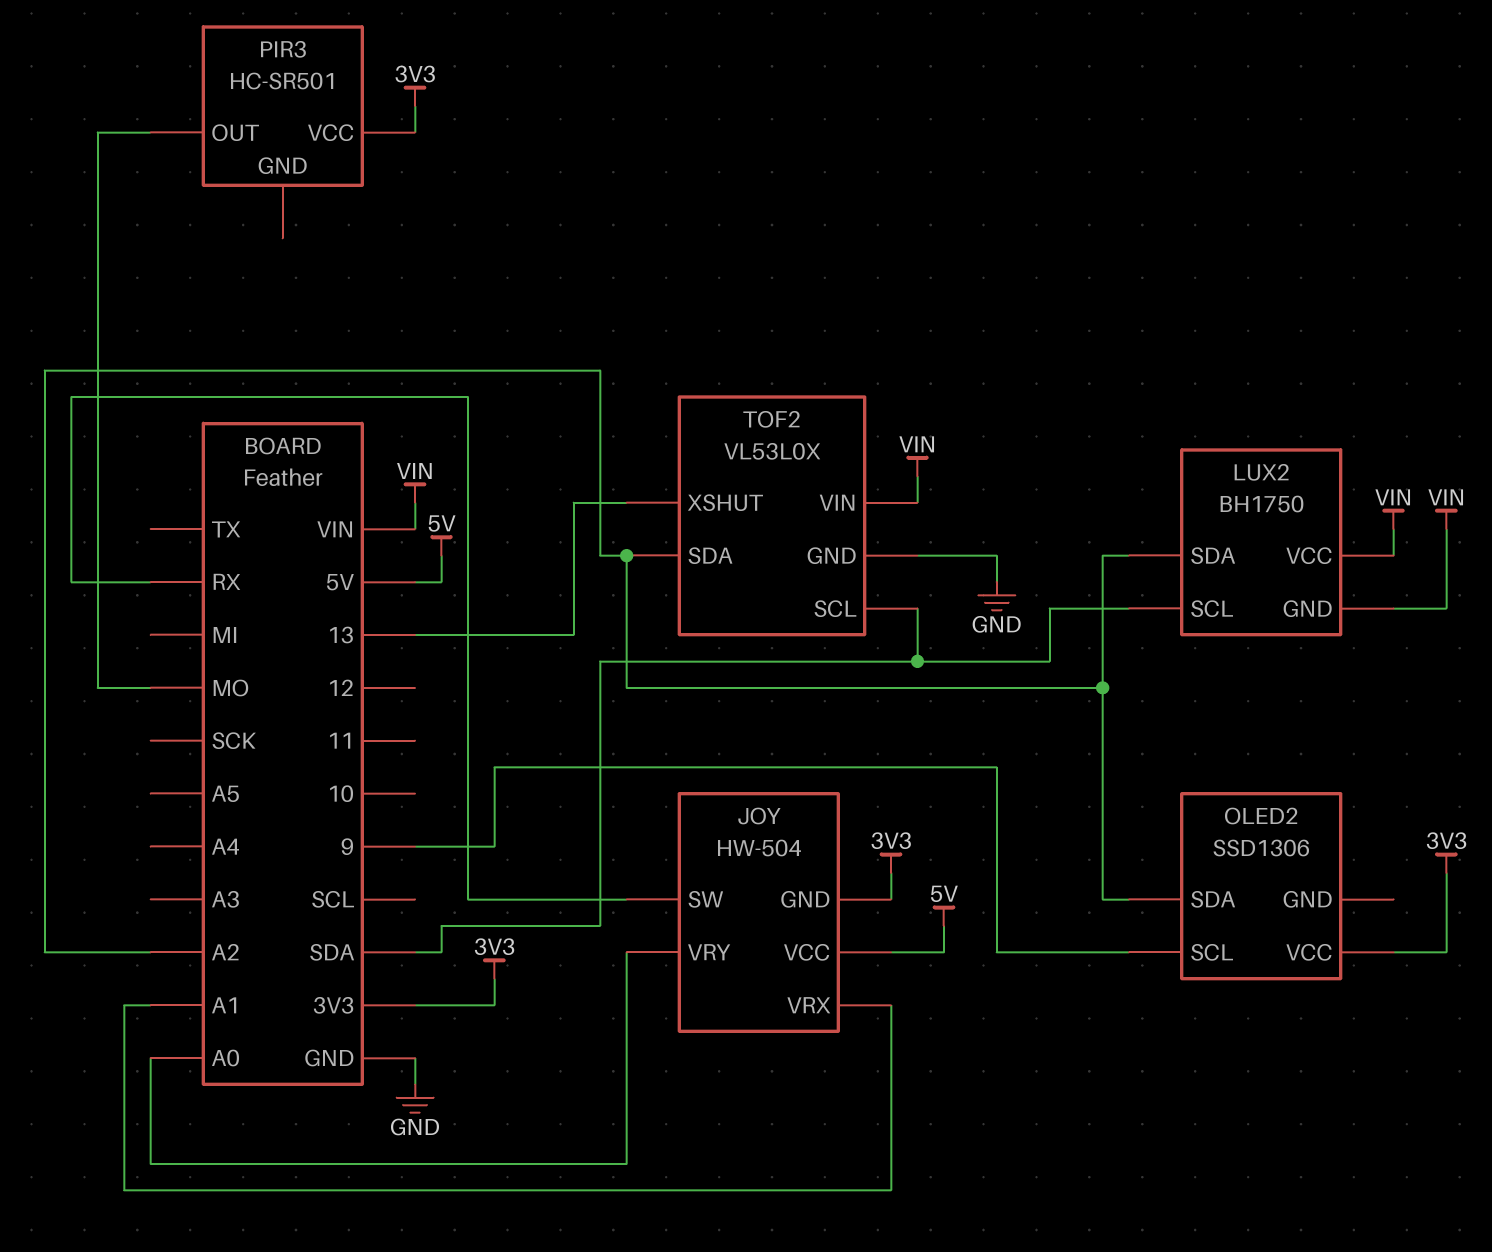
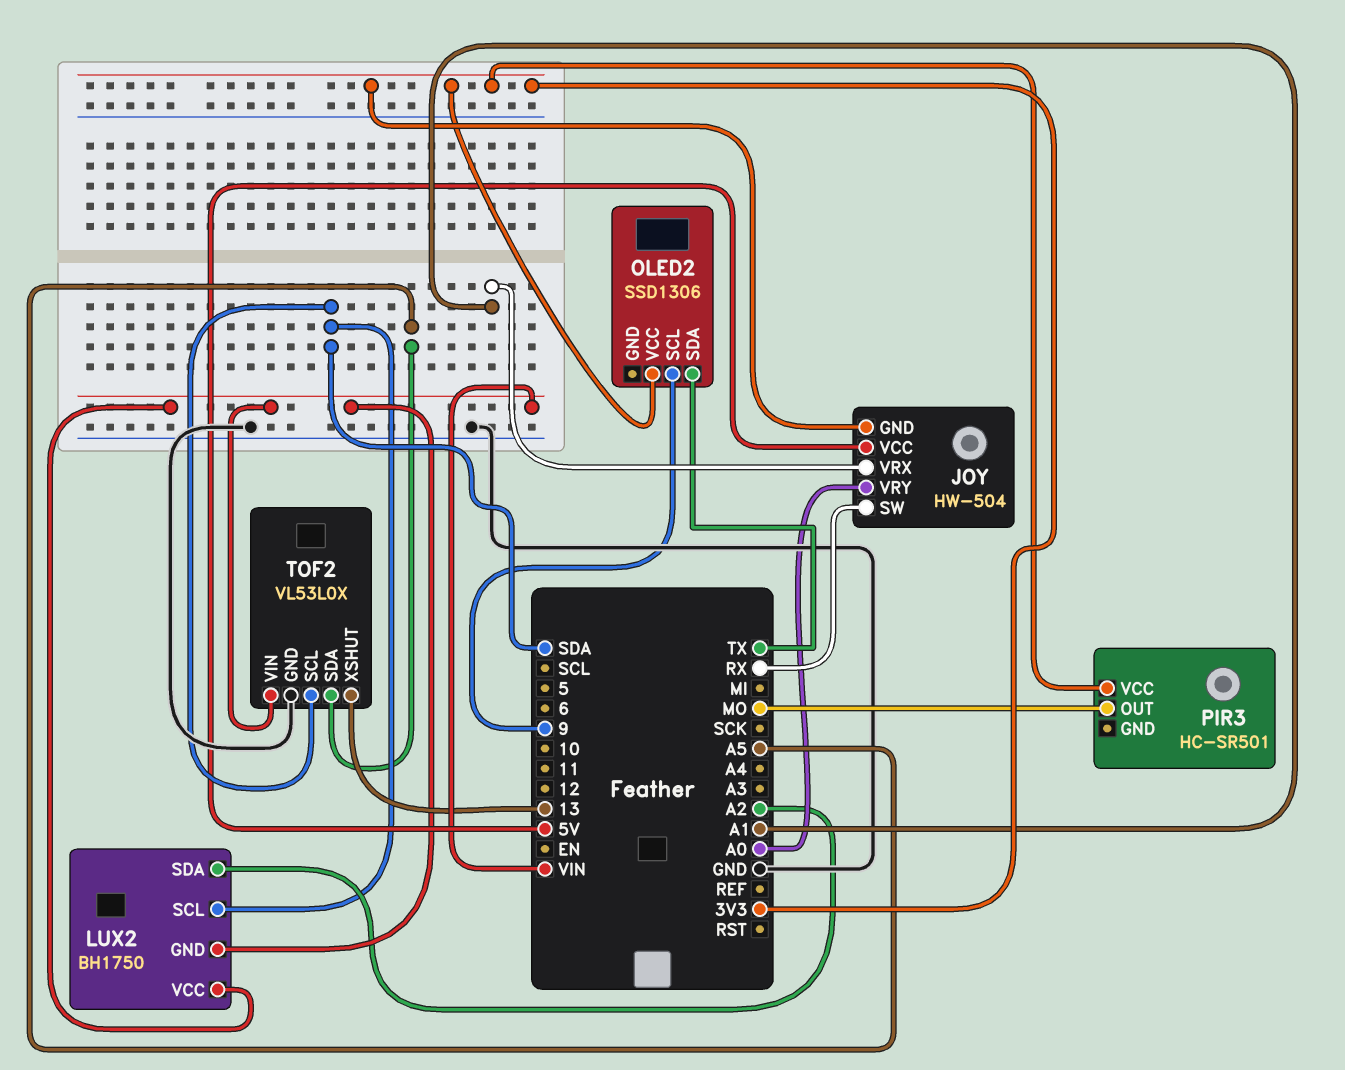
OLED2 pin SDA: A2 -> TX
TOF2 pin SDA: A2 -> A5

